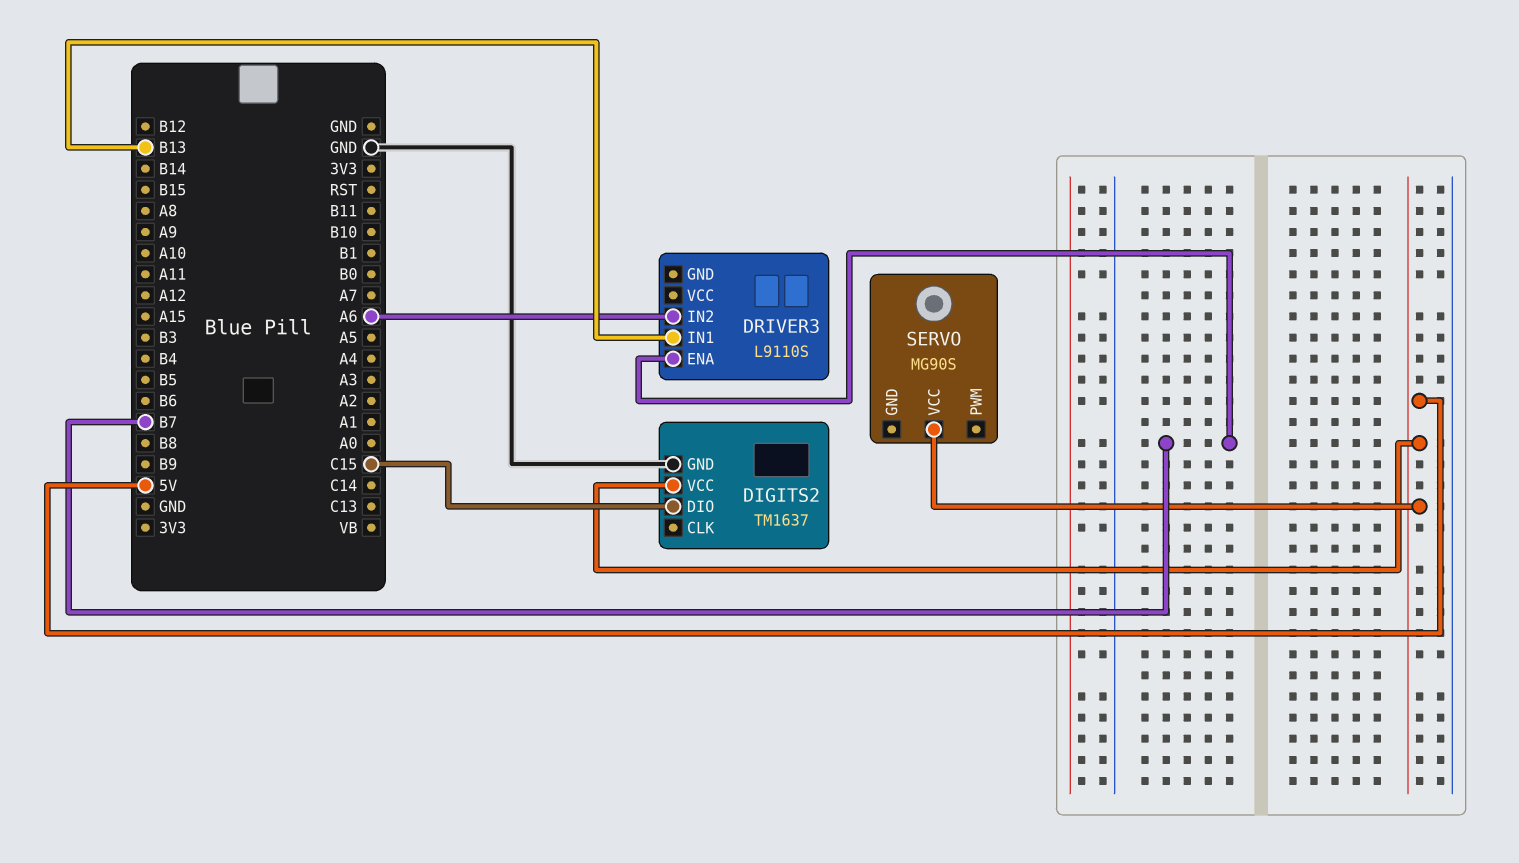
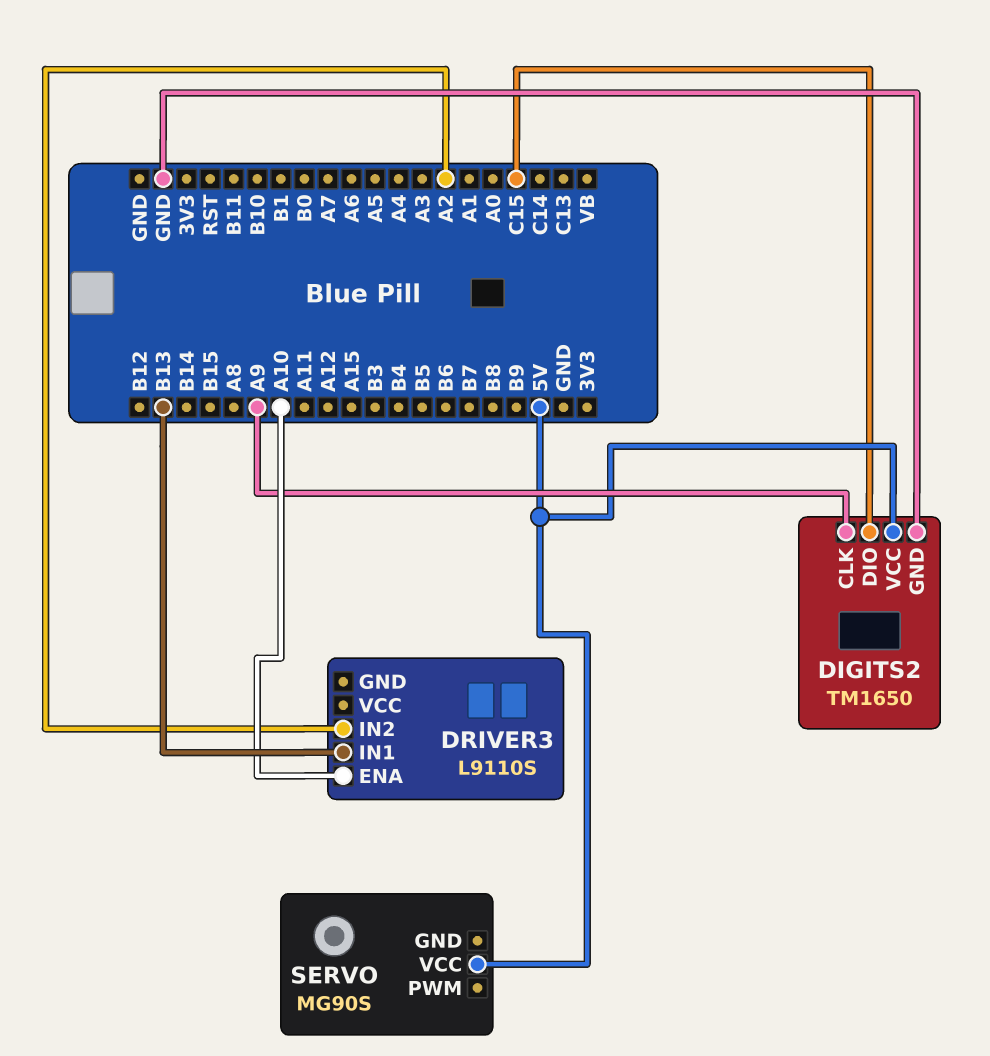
DIGITS2: TM1637 -> TM1650
DIGITS2 pin CLK: none -> A9
DRIVER3 pin ENA: B7 -> A10
DRIVER3 pin IN2: A6 -> A2

